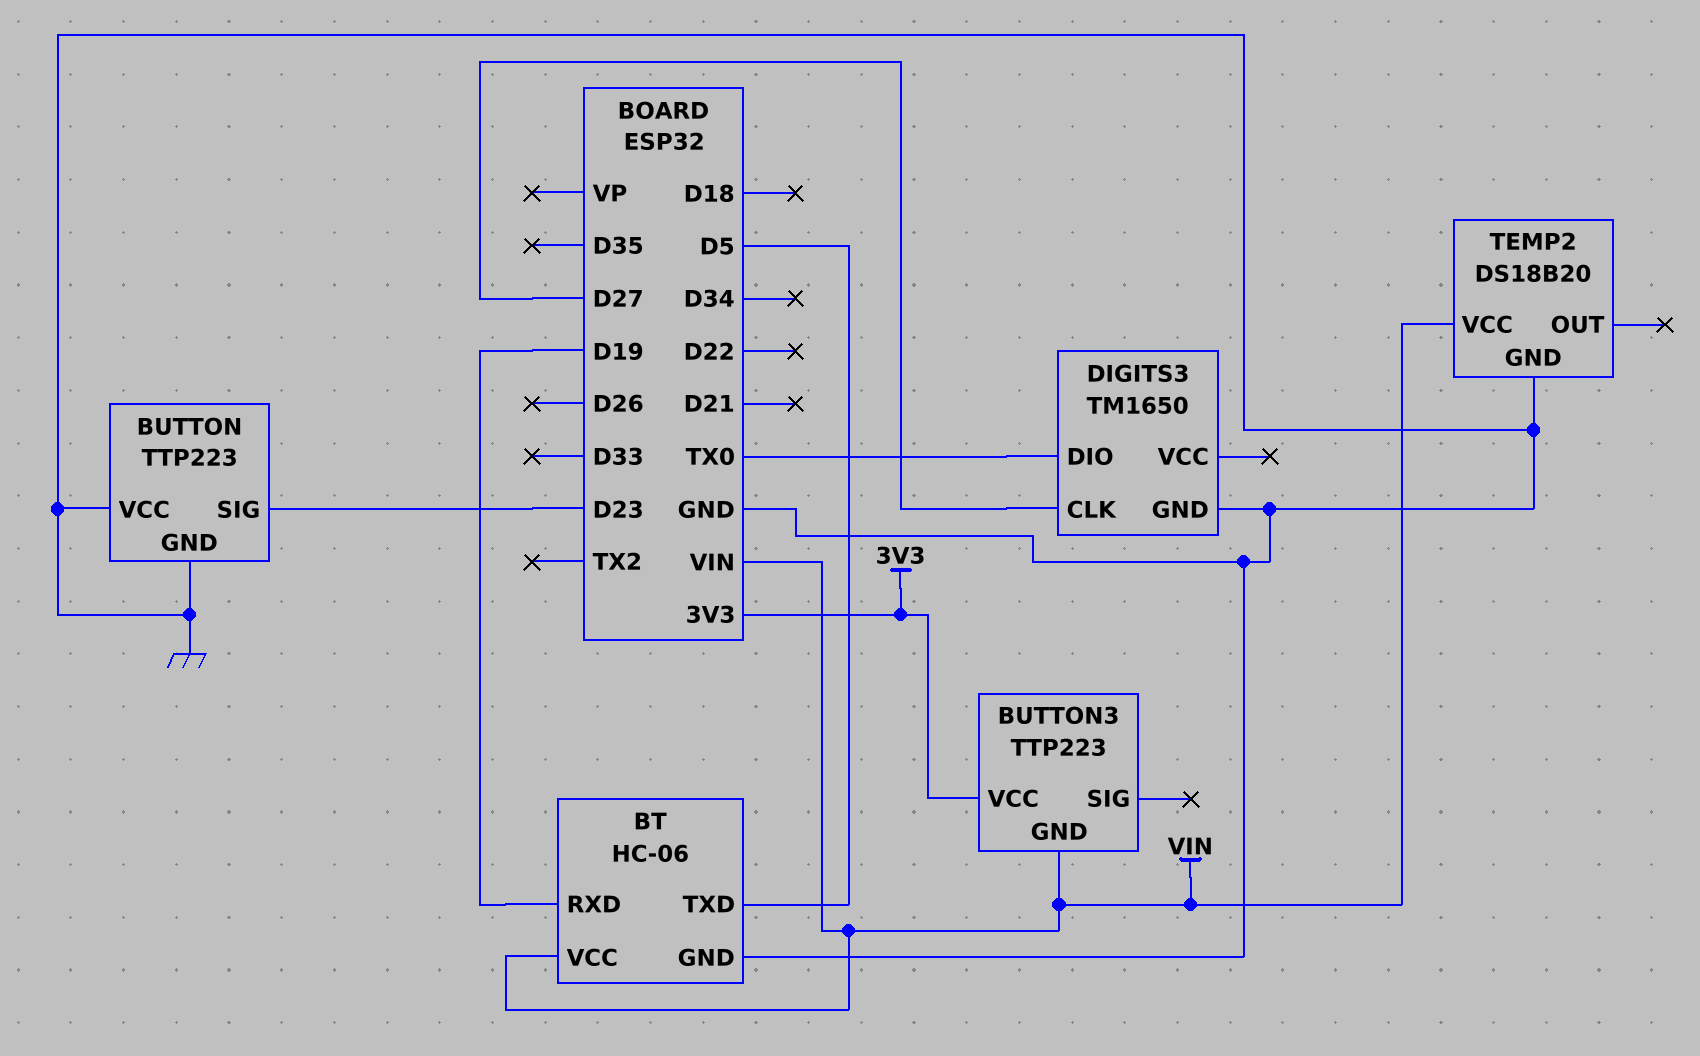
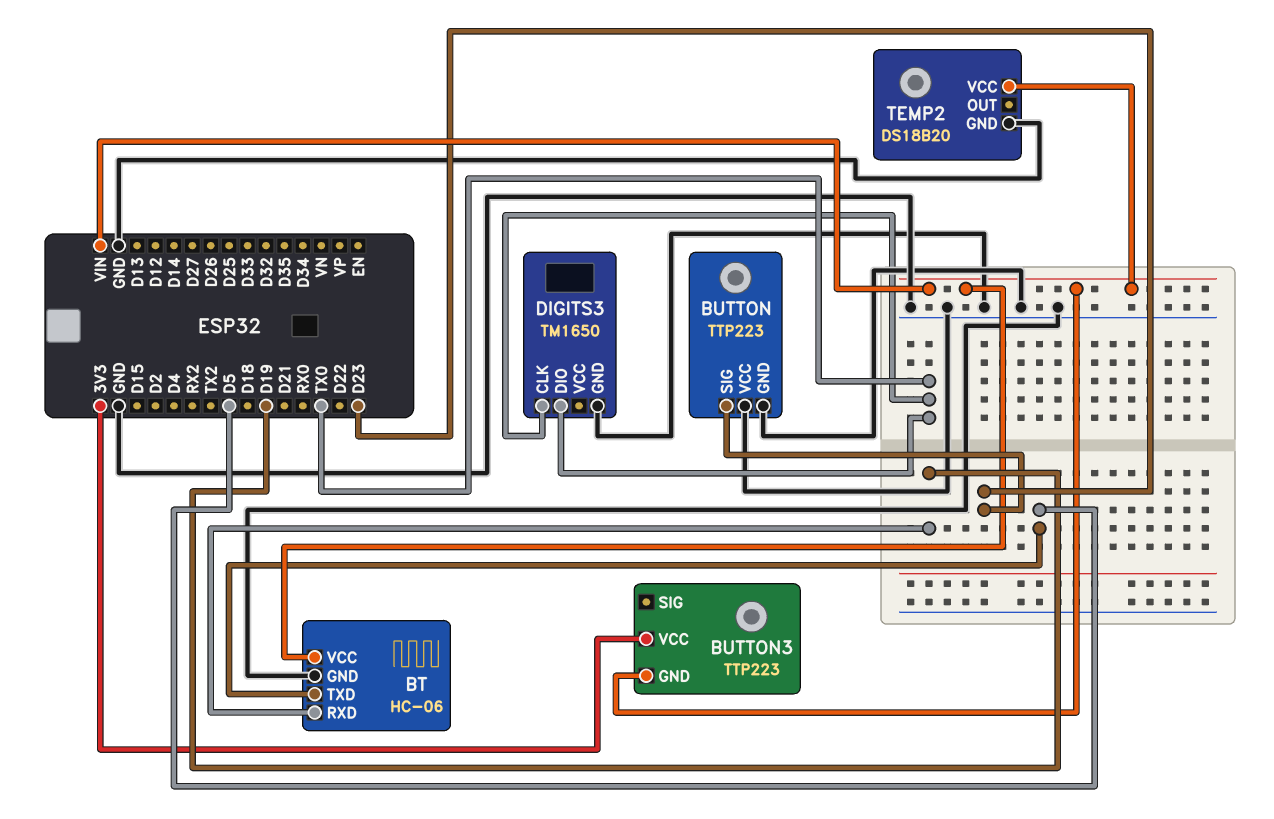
DIGITS3 pin CLK: D27 -> TX0

